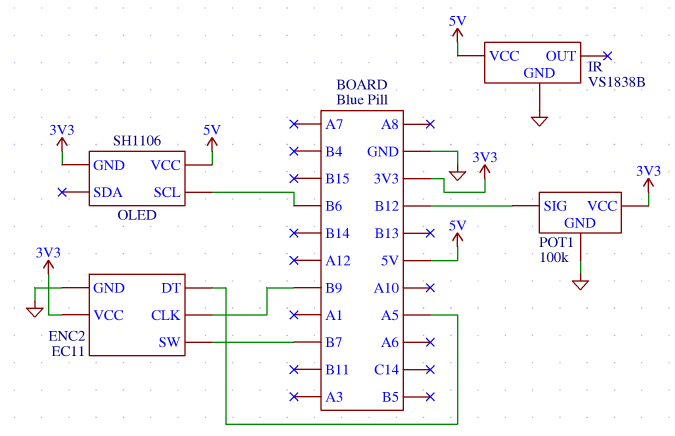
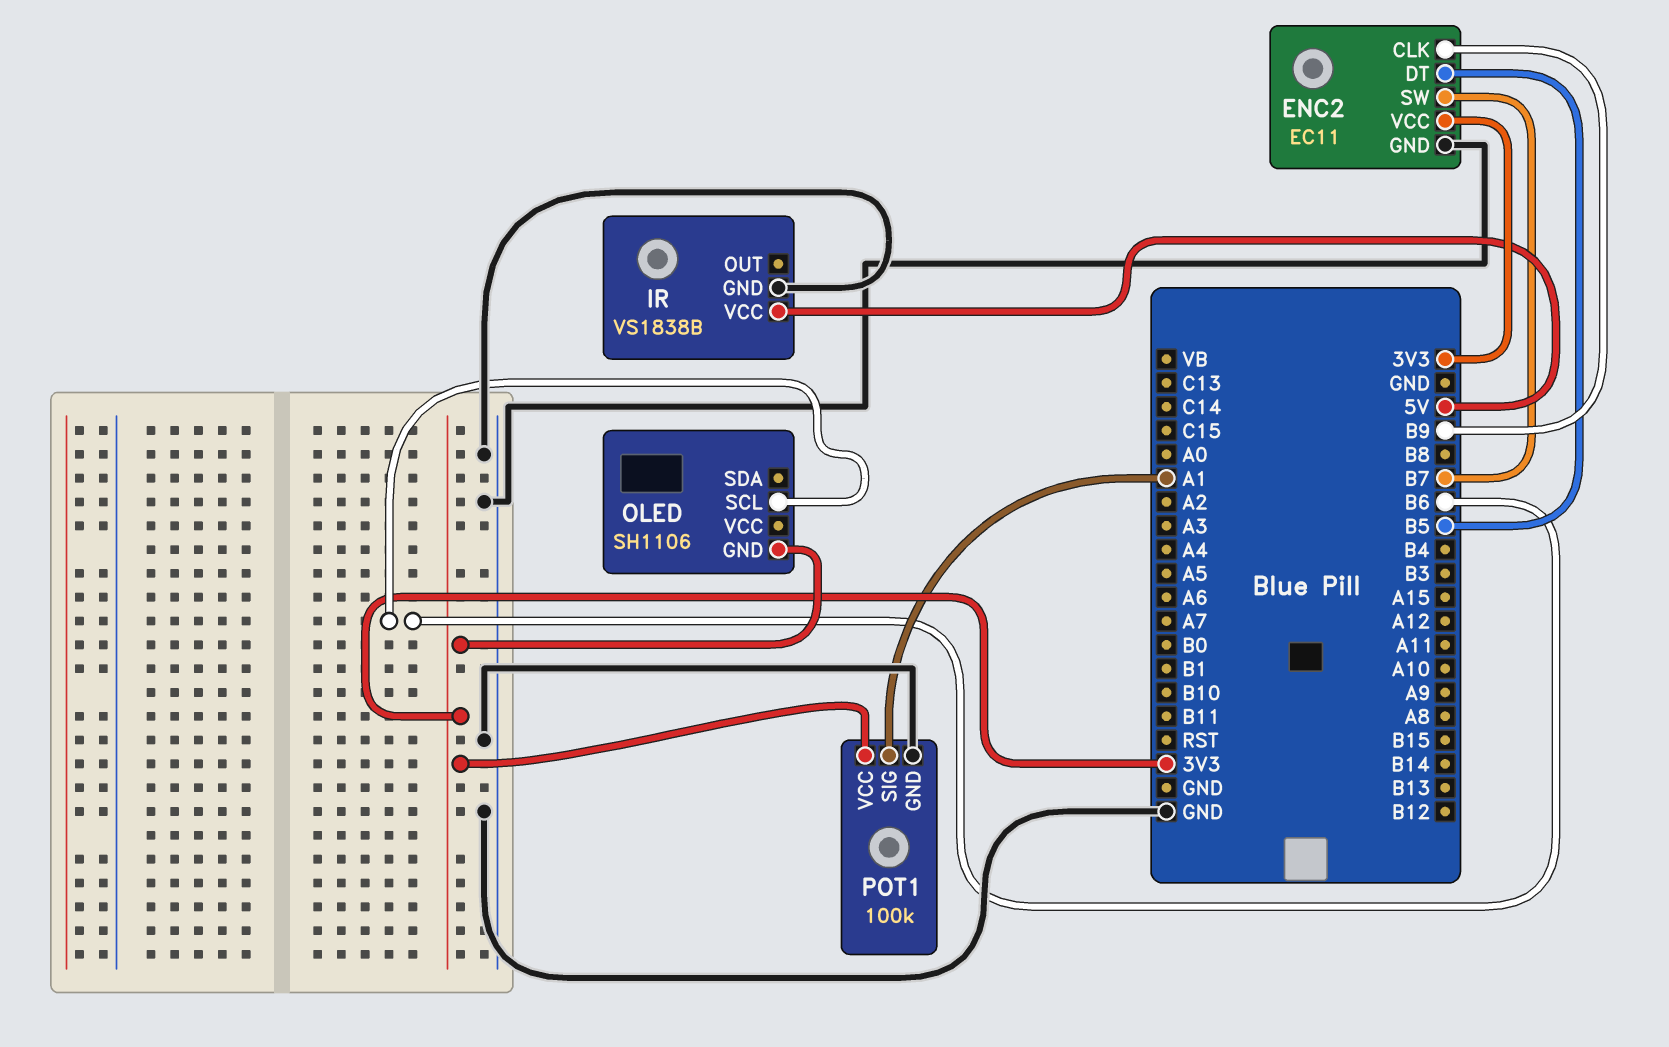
ENC2 pin DT: A5 -> B5
OLED pin VCC: 5V -> none
POT1 pin SIG: B12 -> A1

